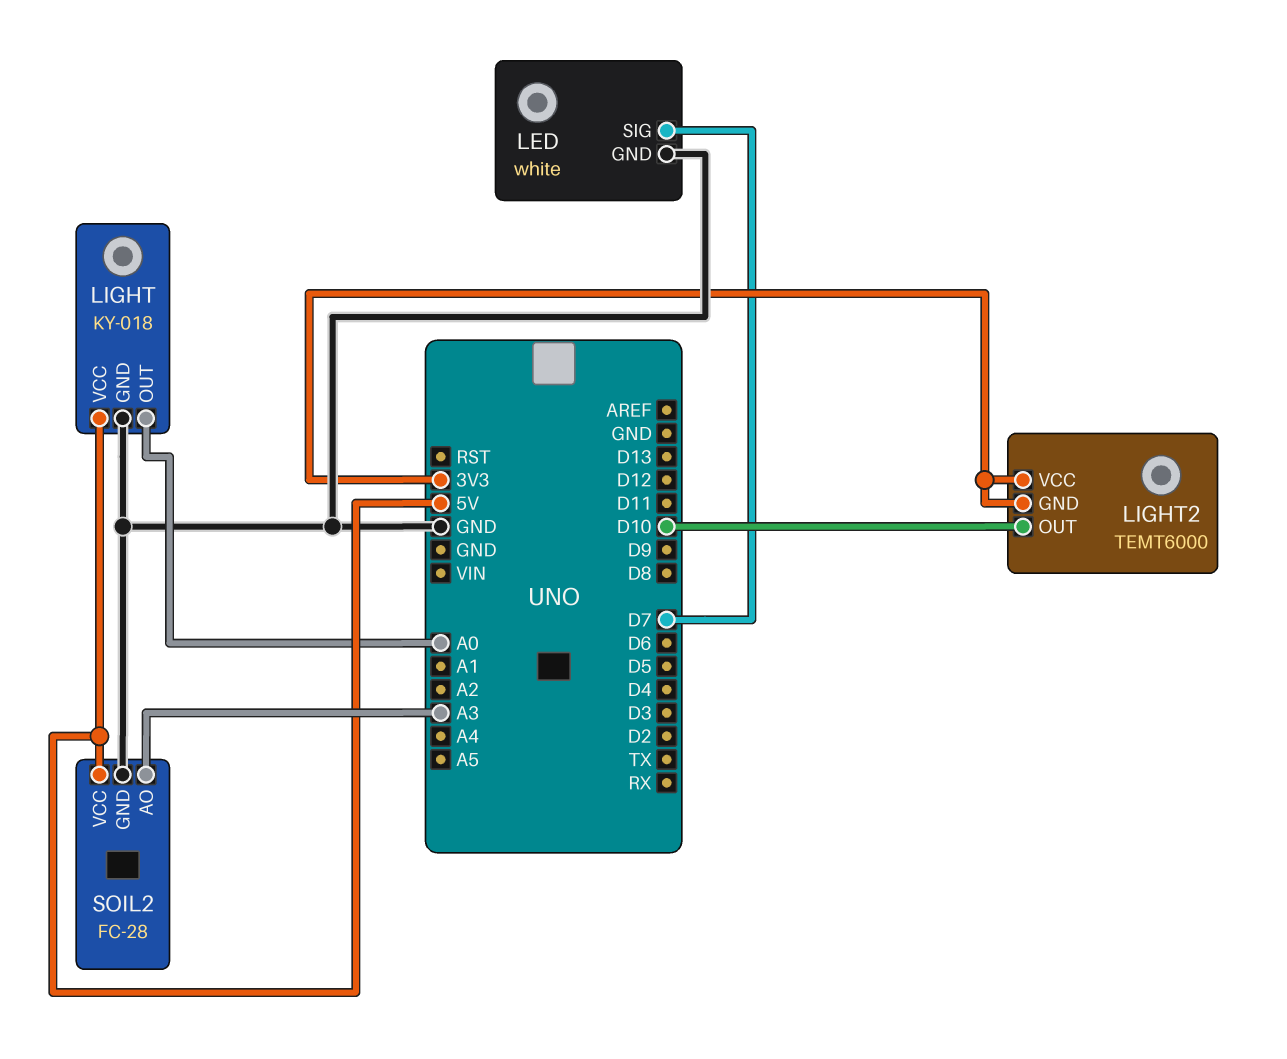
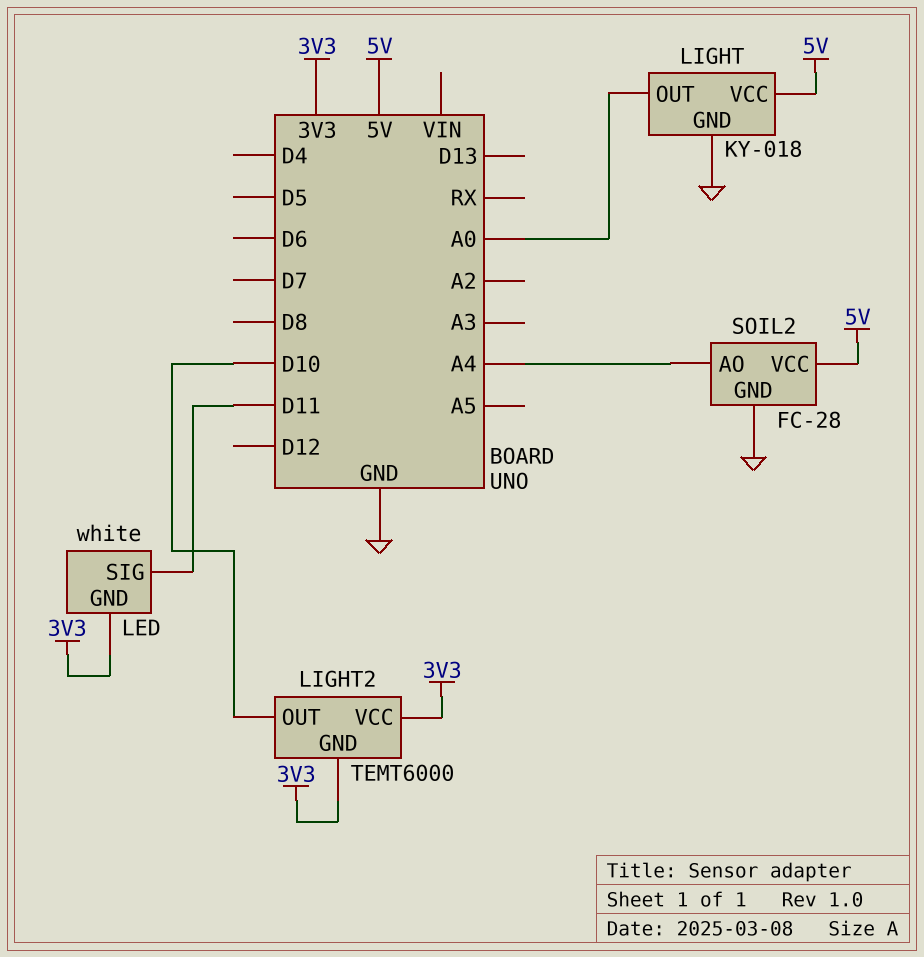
LED pin GND: GND -> 3V3
LED pin SIG: D7 -> D11
SOIL2 pin AO: A3 -> A4

